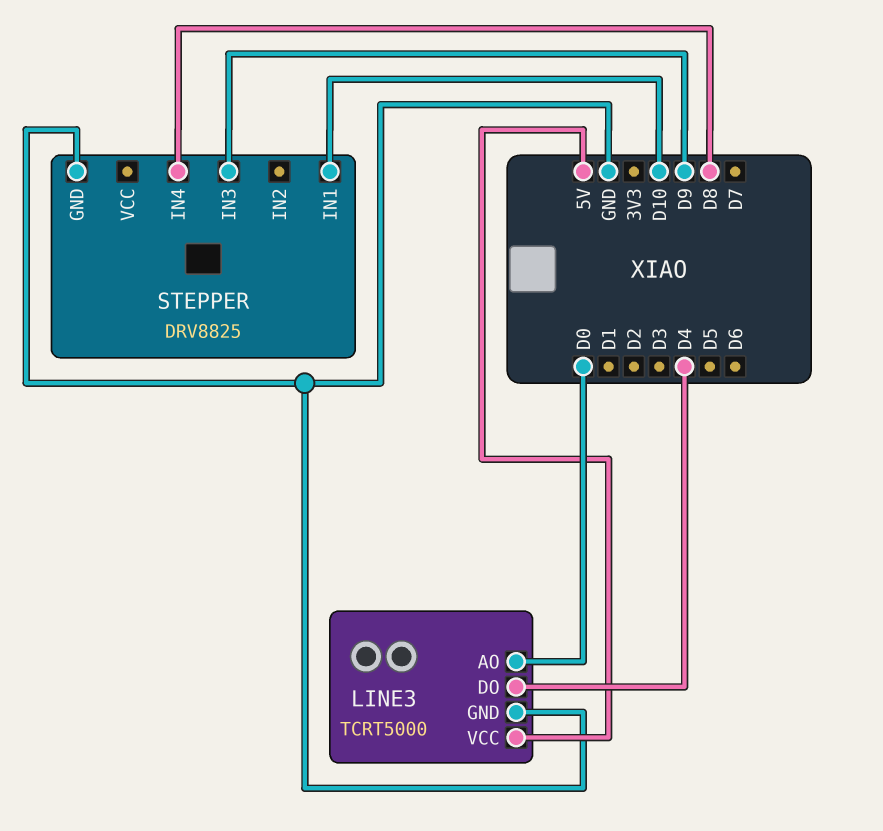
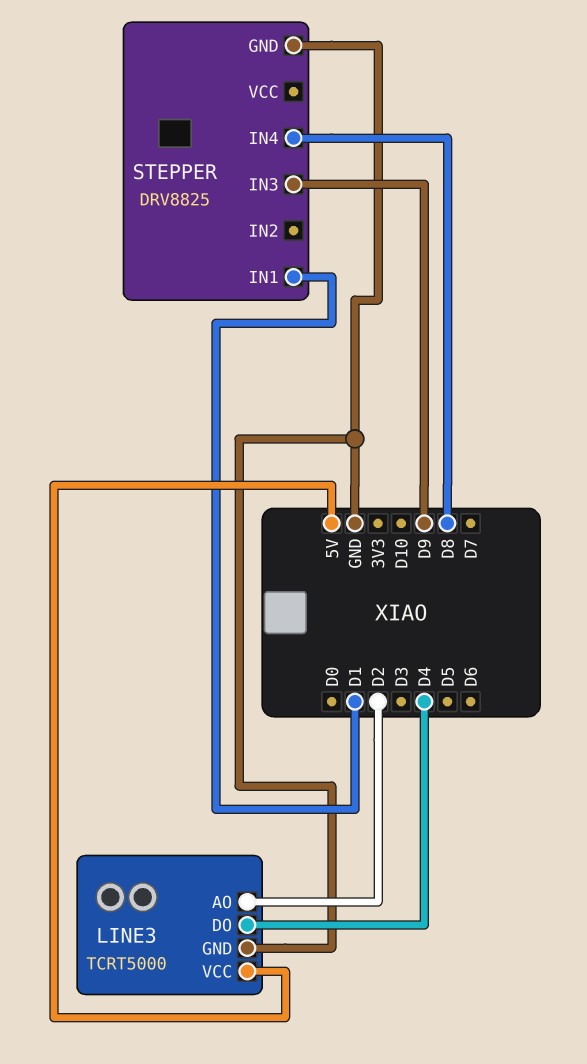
LINE3 pin AO: D0 -> D2
STEPPER pin IN1: D10 -> D1

